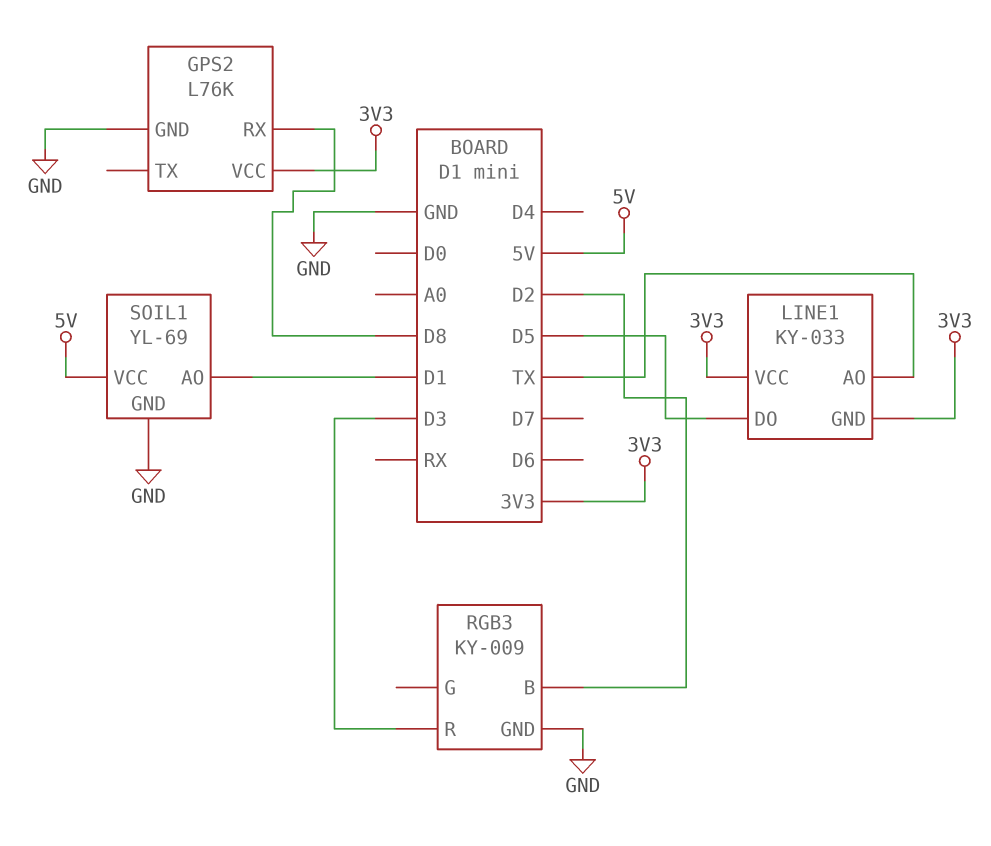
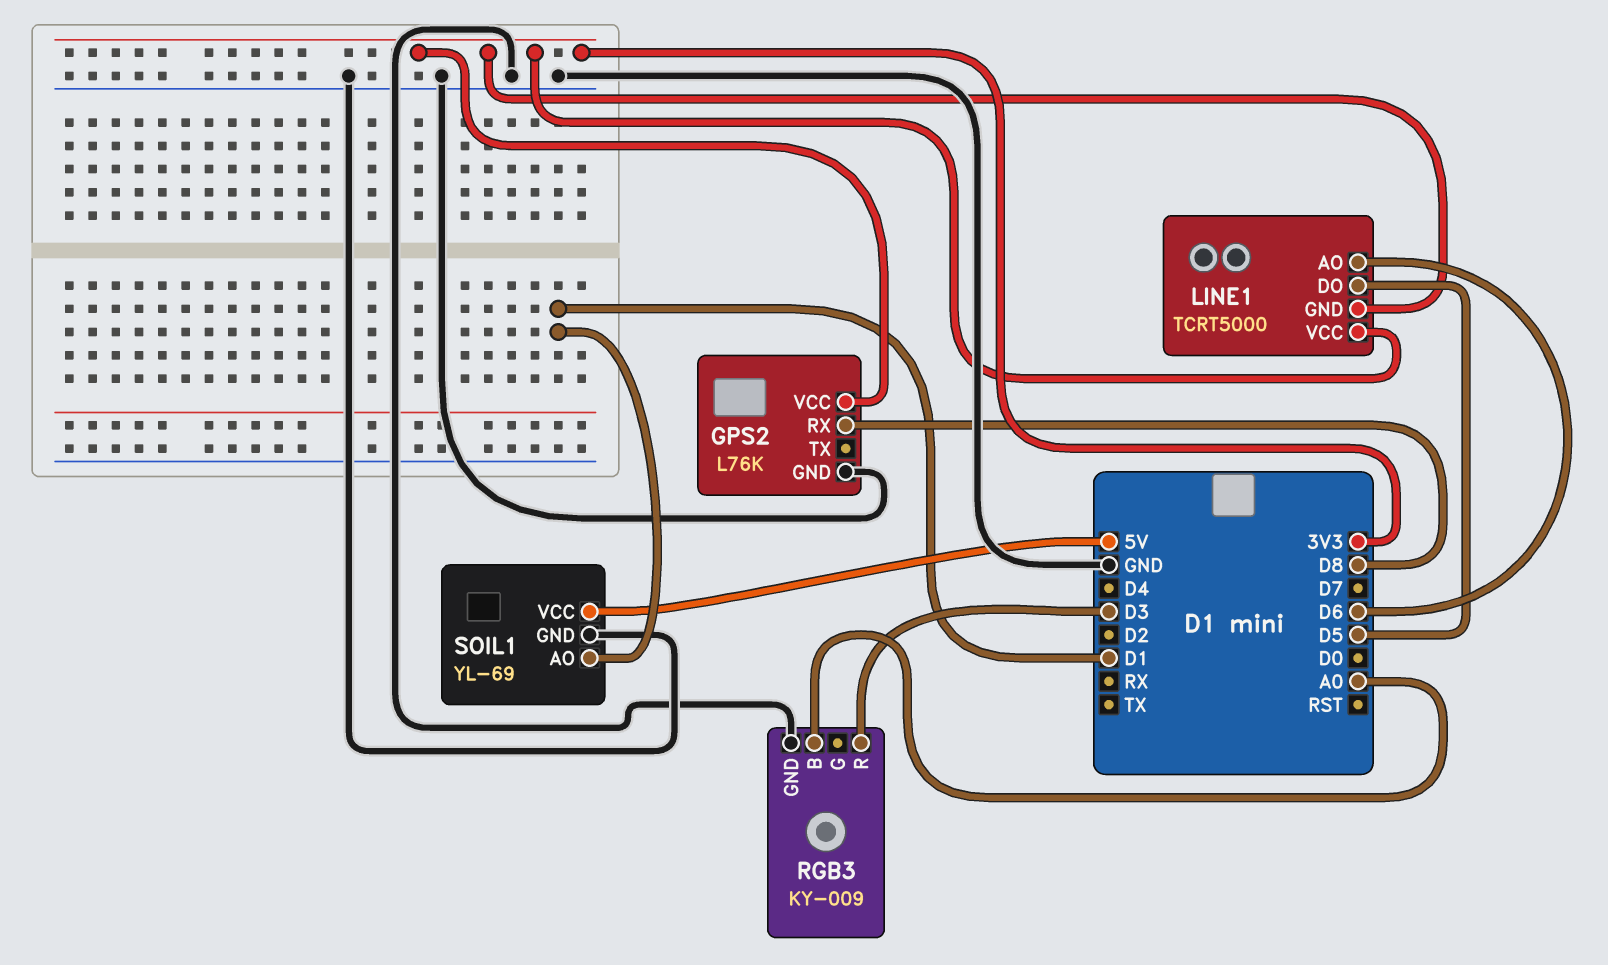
LINE1: KY-033 -> TCRT5000
LINE1 pin AO: TX -> D6
RGB3 pin B: D2 -> A0

